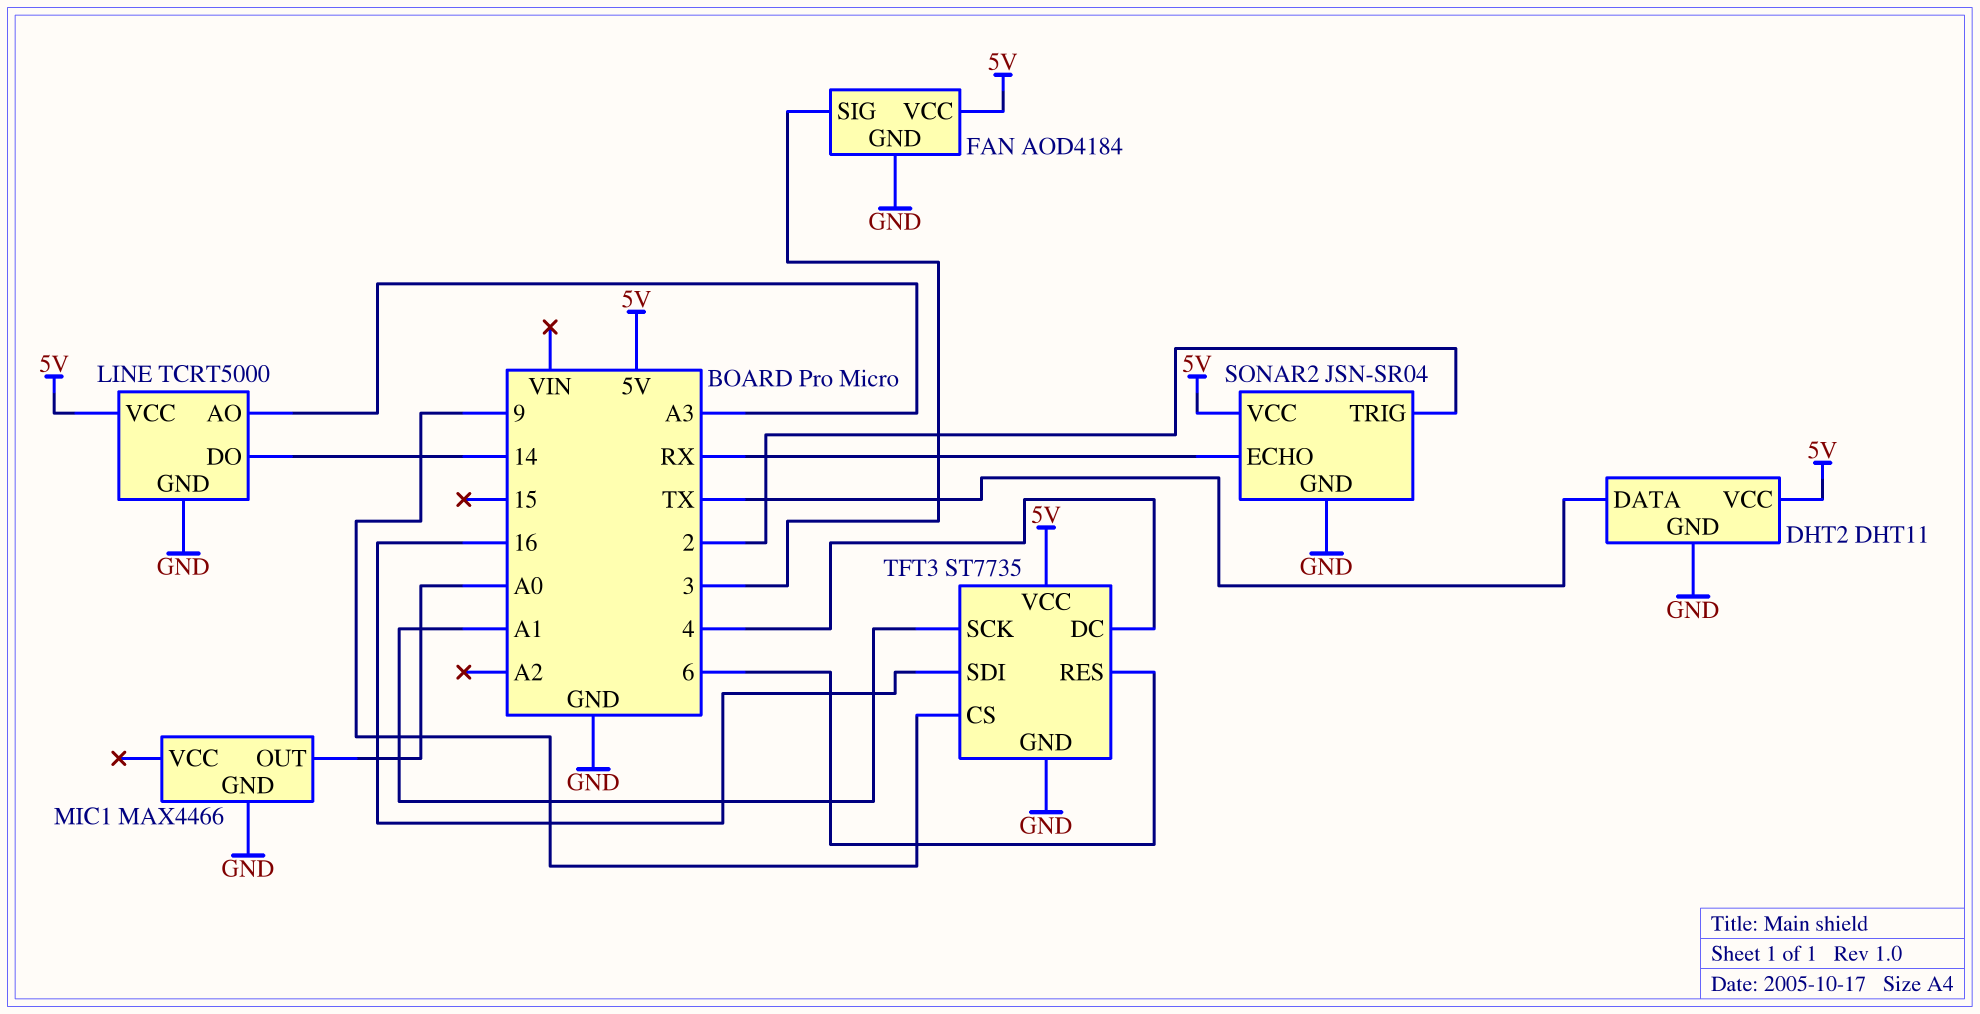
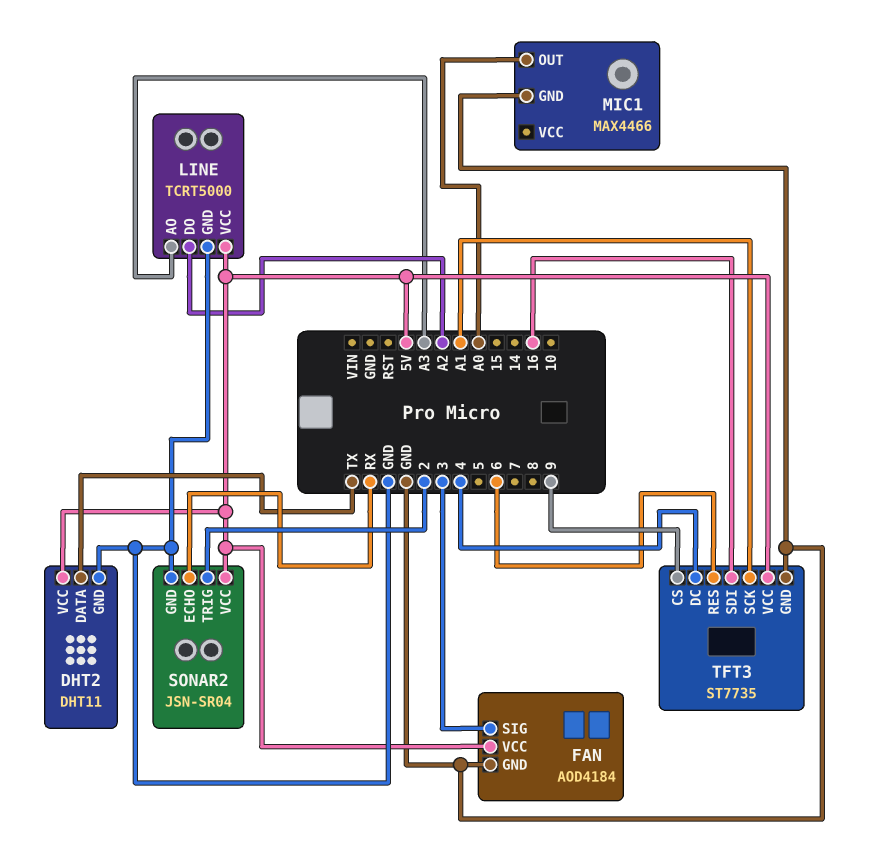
LINE pin DO: 14 -> A2

